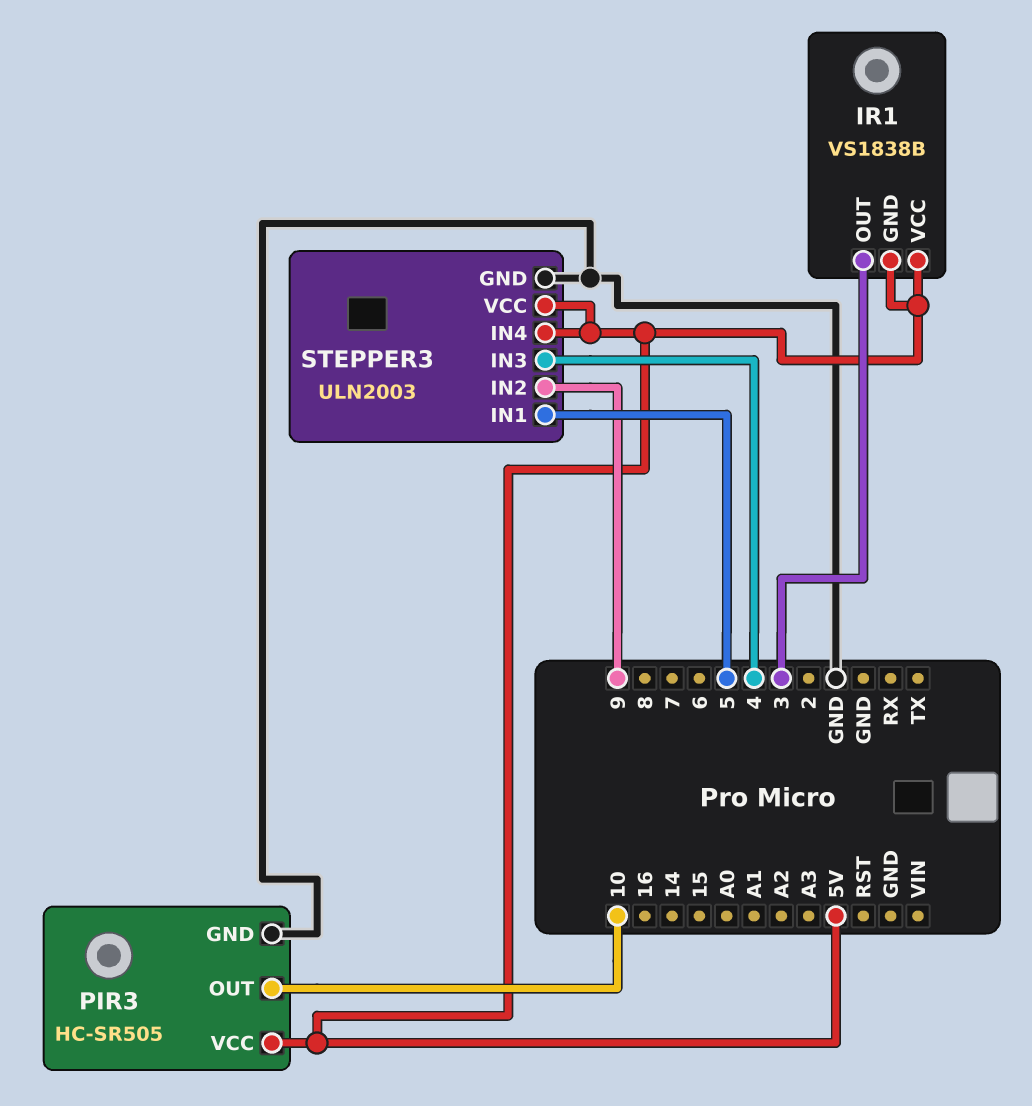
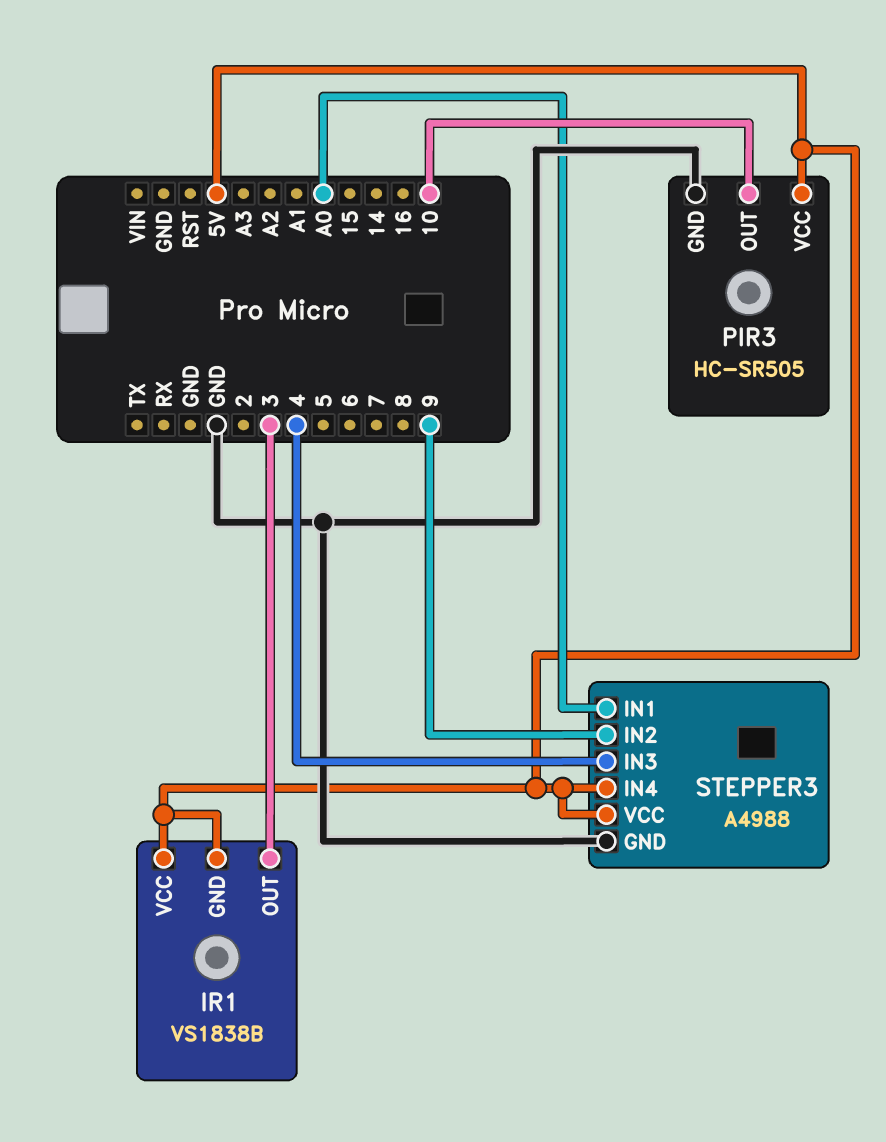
STEPPER3: ULN2003 -> A4988
STEPPER3 pin IN1: 5 -> A0

